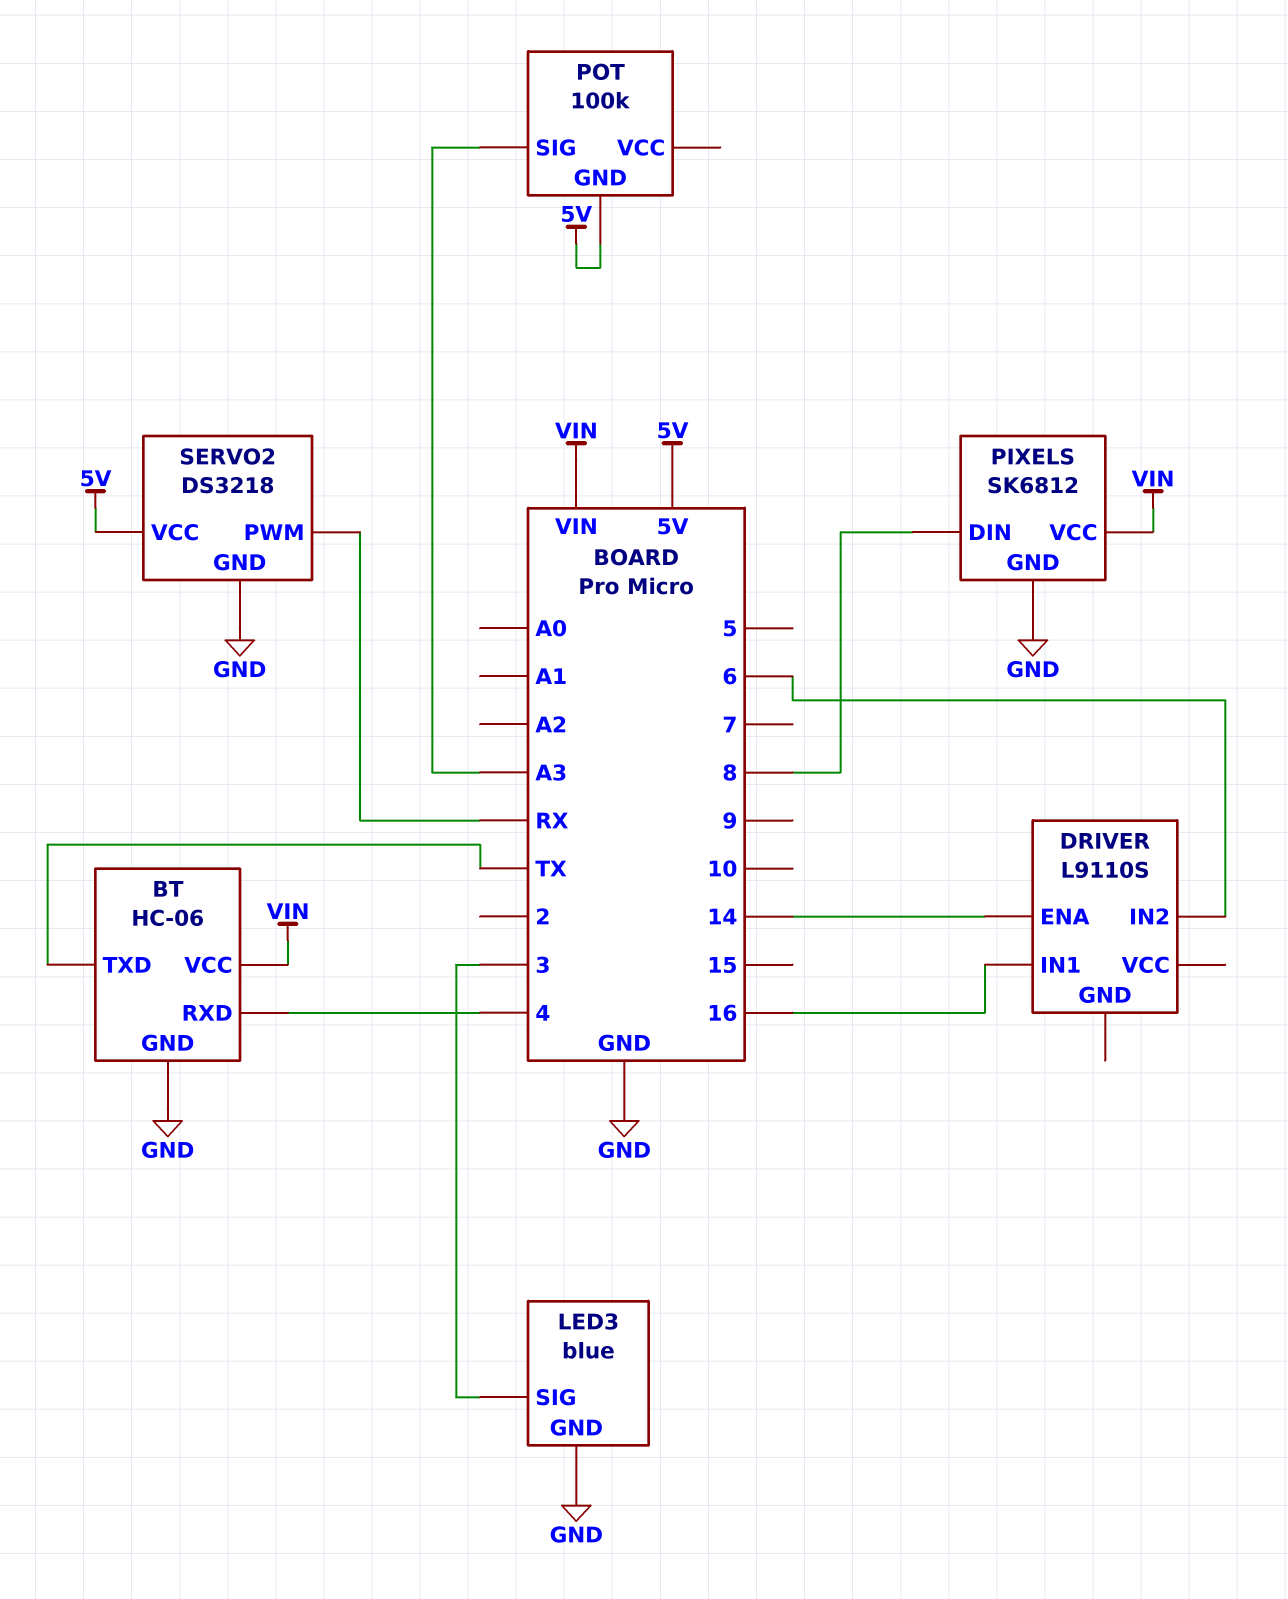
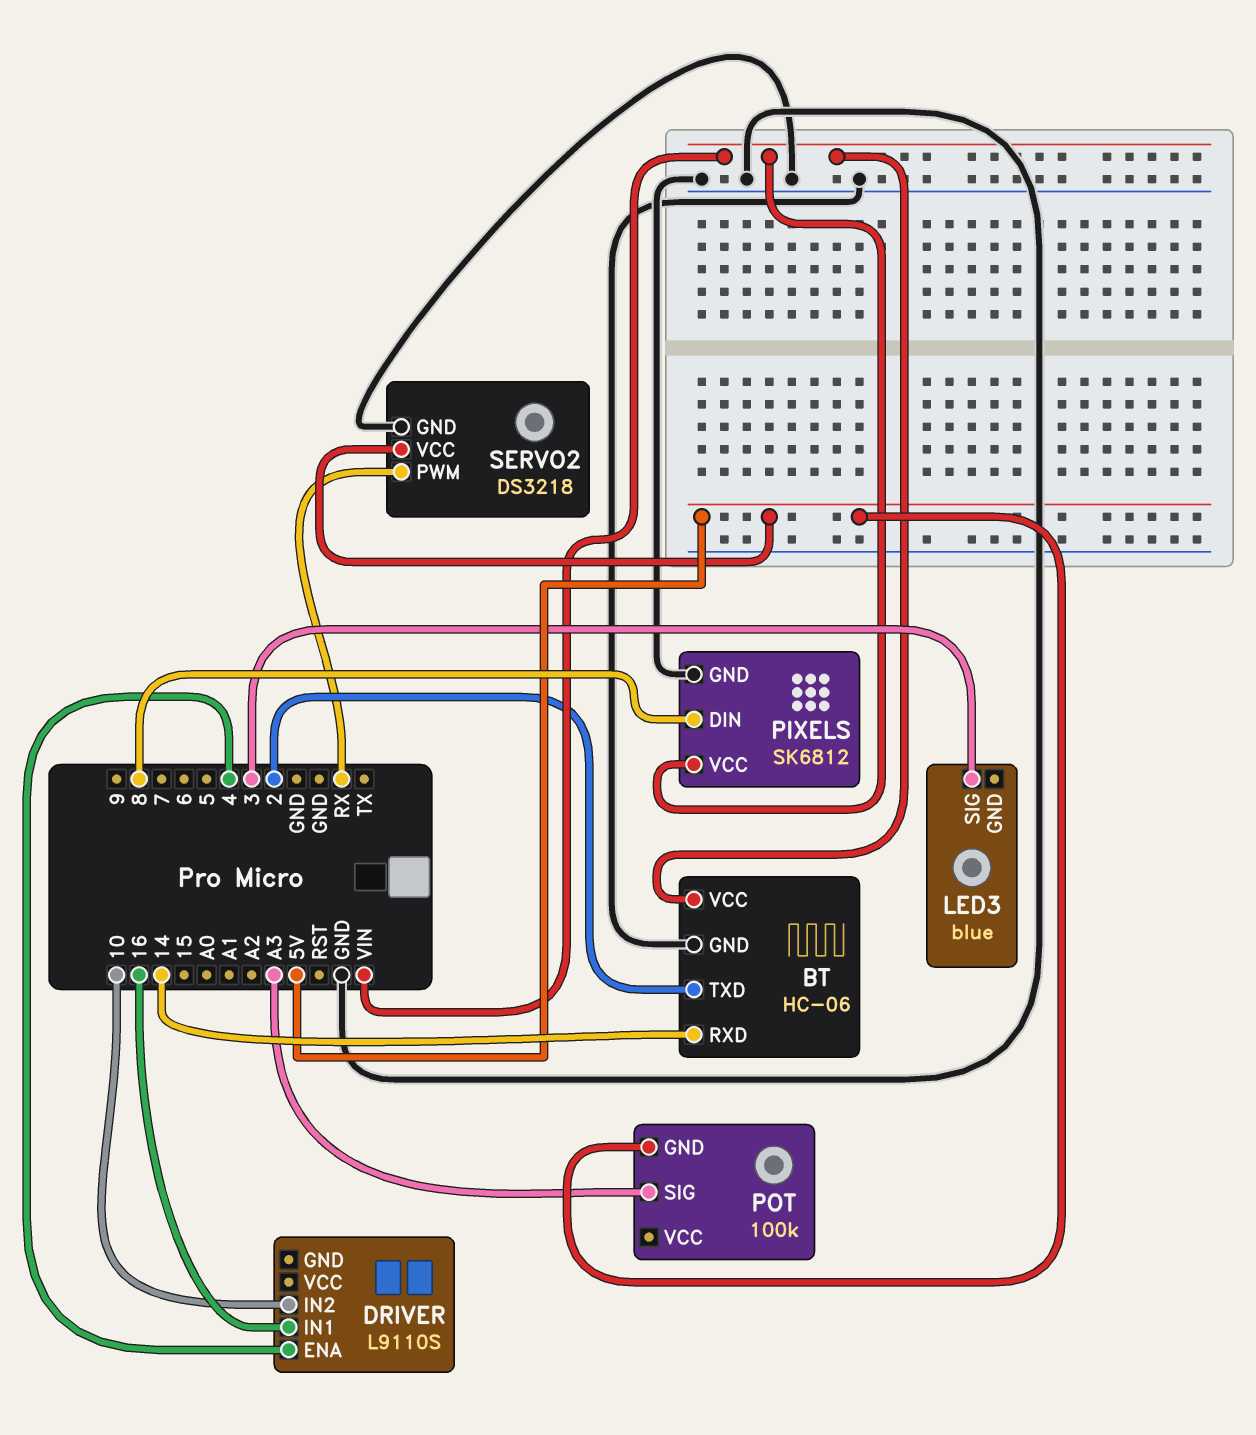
BT pin RXD: 4 -> 14
BT pin TXD: TX -> 2
DRIVER pin ENA: 14 -> 4
DRIVER pin IN2: 6 -> 10
LED3 pin GND: GND -> none

